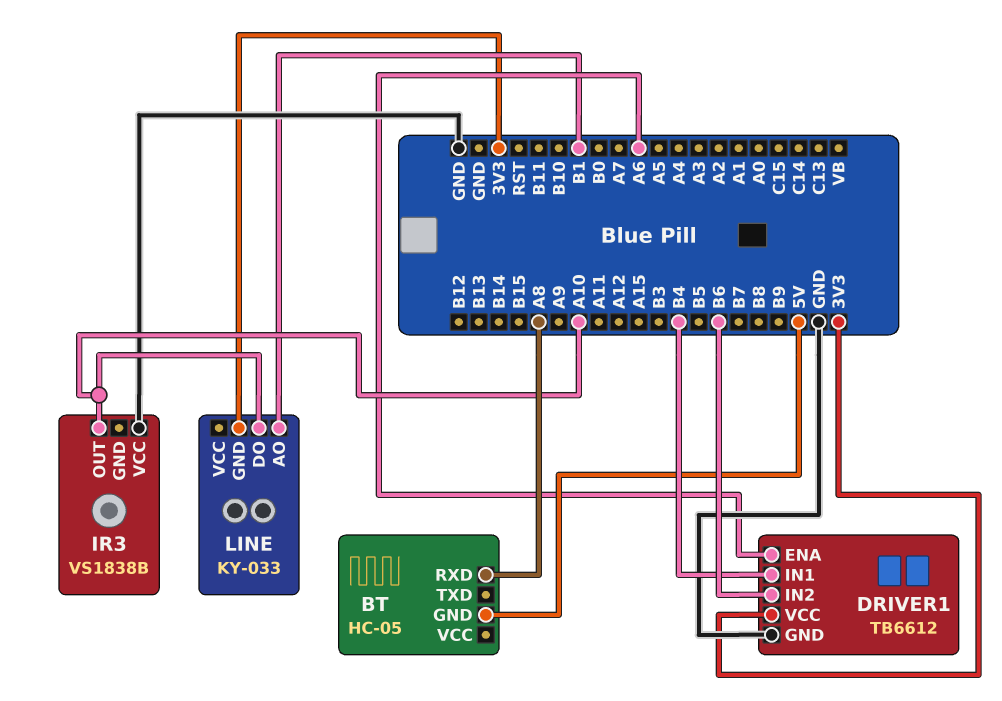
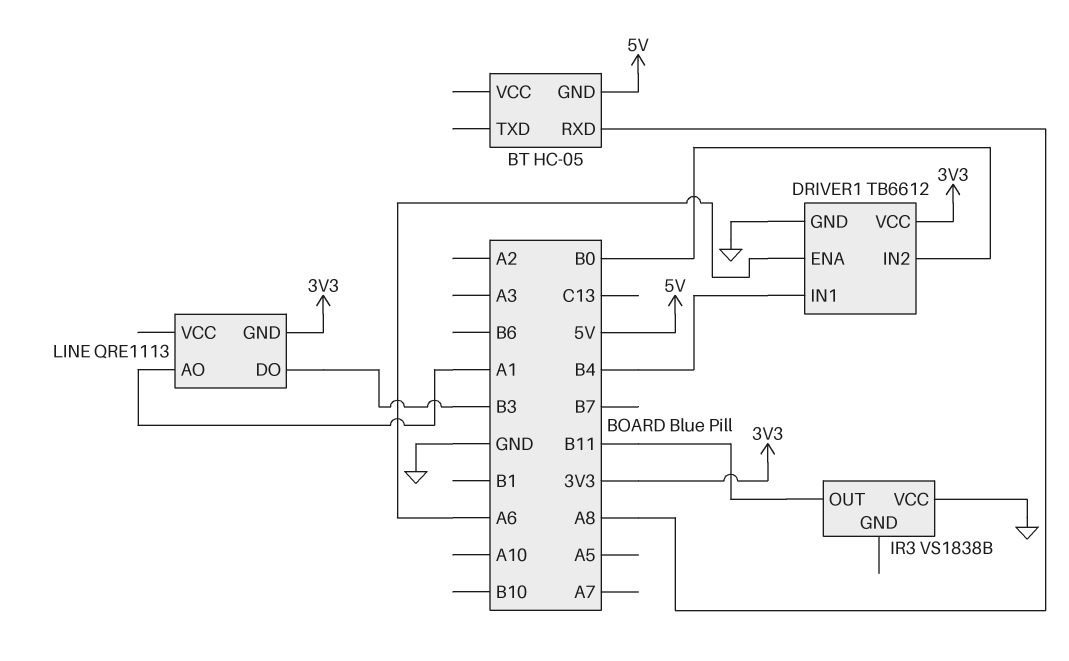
DRIVER1 pin IN2: B6 -> B0
IR3 pin OUT: A10 -> B11
LINE: KY-033 -> QRE1113
LINE pin AO: B1 -> A1
LINE pin DO: A10 -> B3

